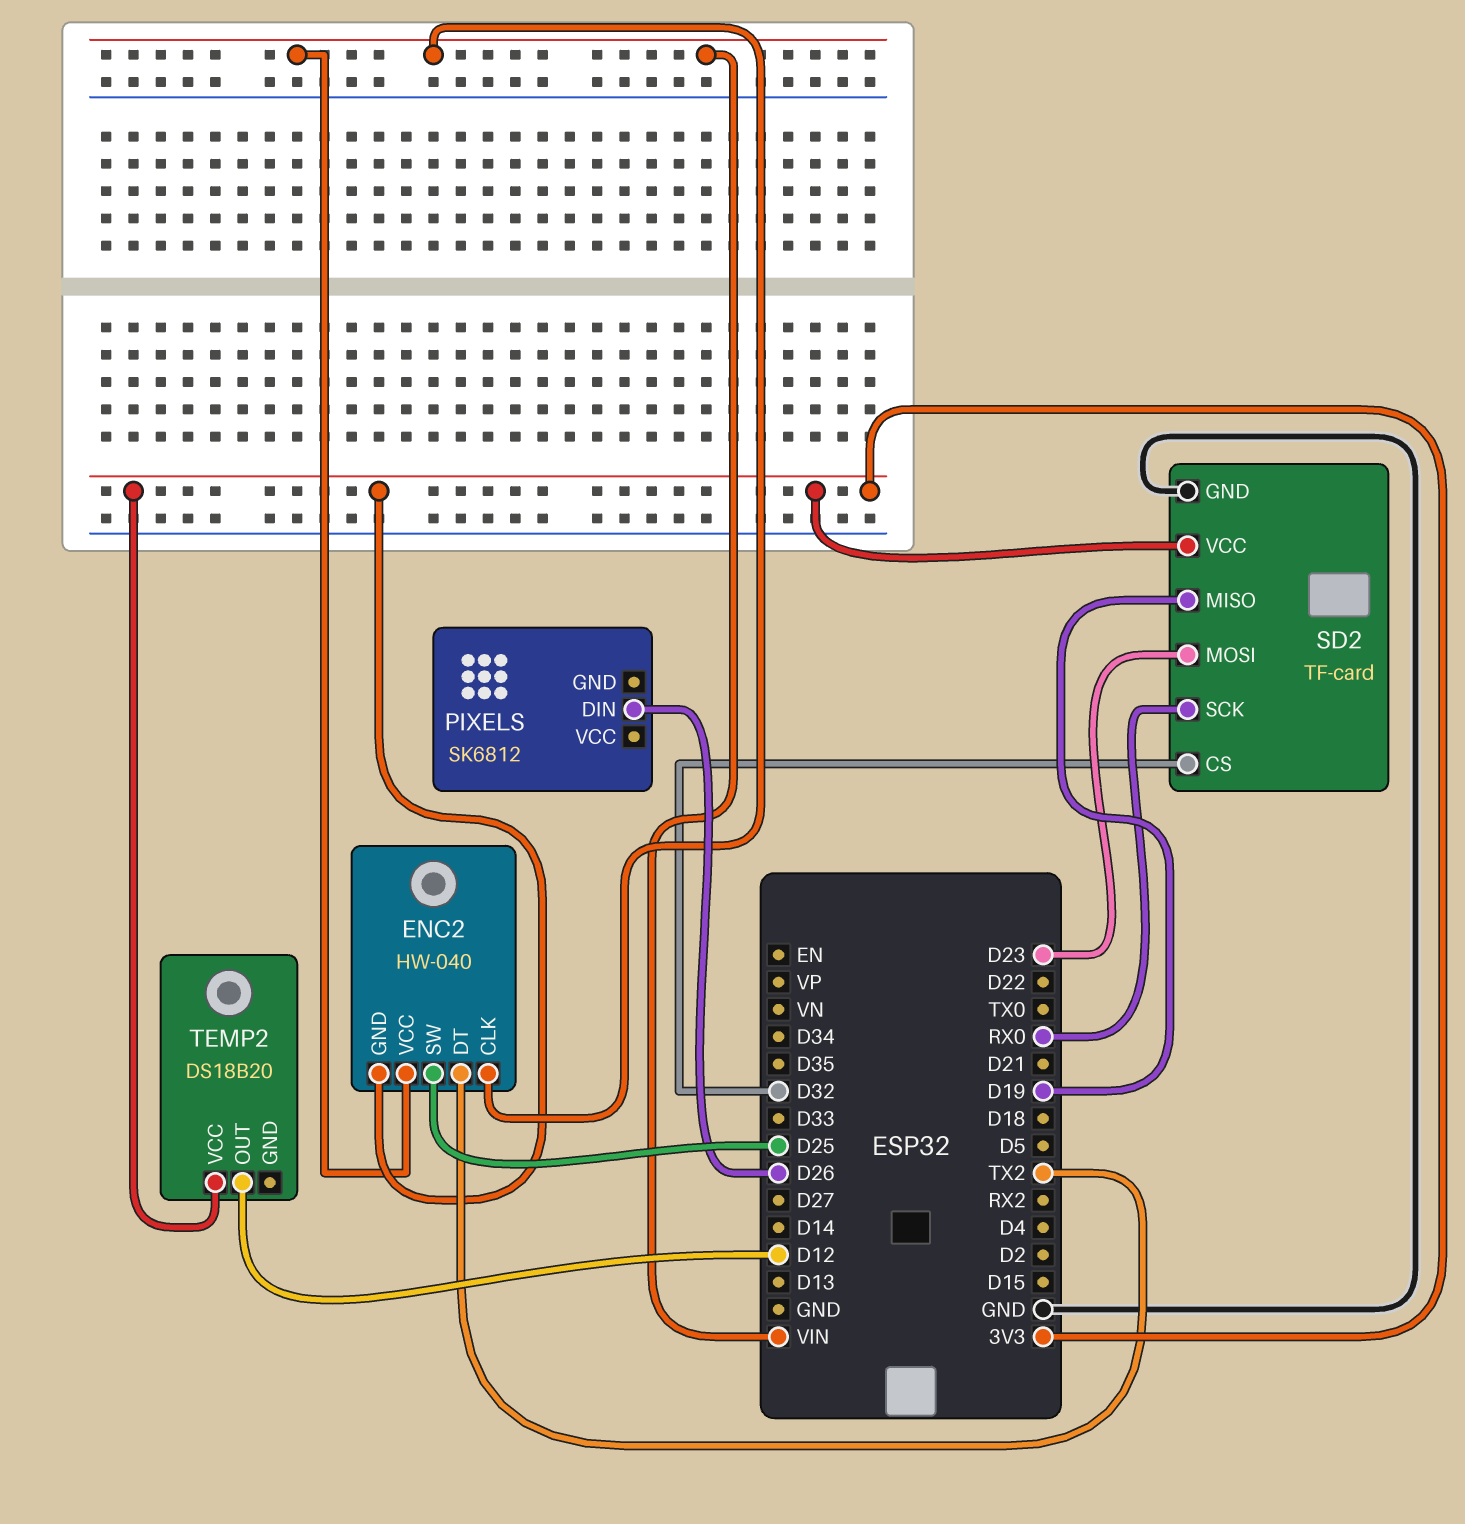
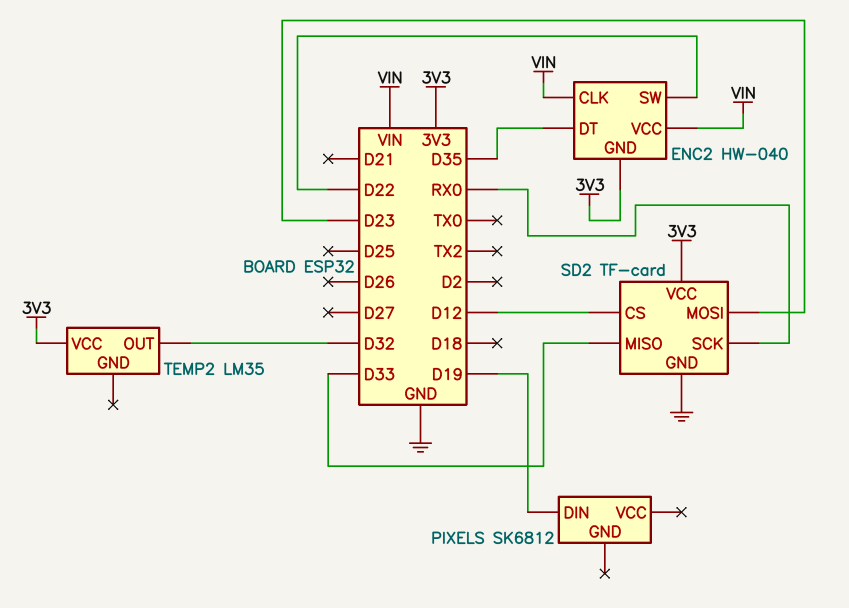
ENC2 pin DT: TX2 -> D35
ENC2 pin SW: D25 -> D22
PIXELS pin DIN: D26 -> D19
SD2 pin CS: D32 -> D12
SD2 pin MISO: D19 -> D33
TEMP2: DS18B20 -> LM35
TEMP2 pin OUT: D12 -> D32

